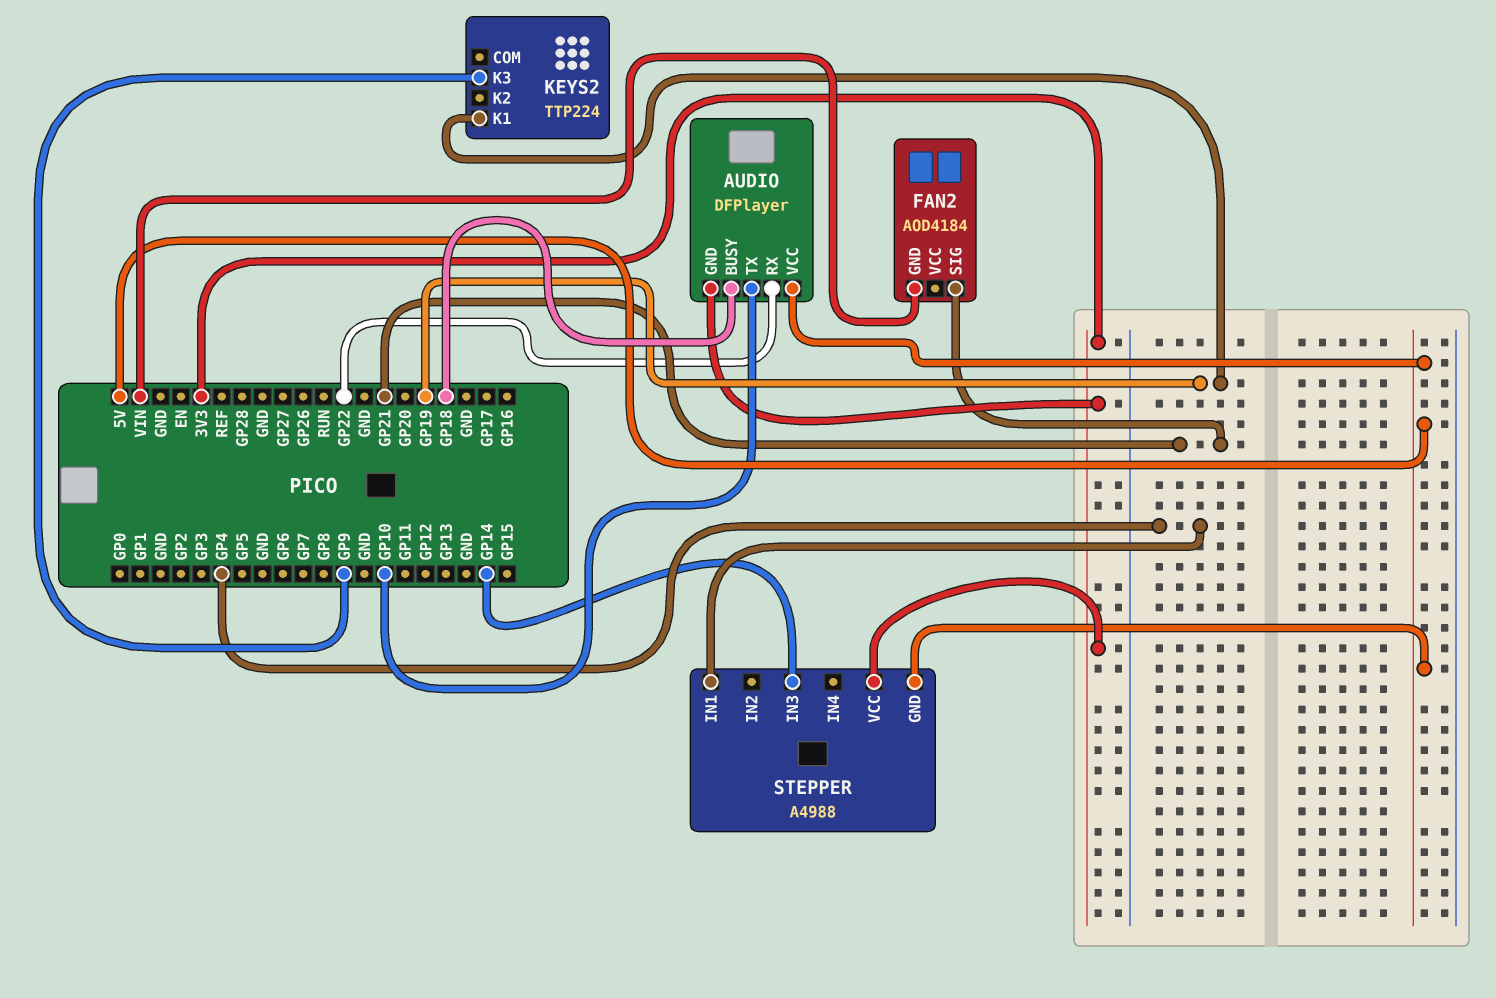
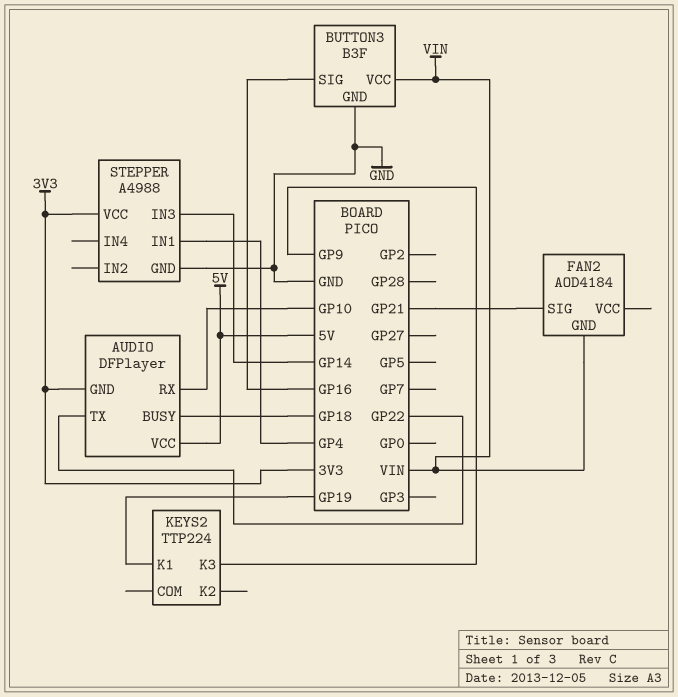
AUDIO pin RX: GP22 -> GP10
AUDIO pin TX: GP10 -> GP22
BUTTON3: none -> B3F
BUTTON3 pin GND: none -> GND
BUTTON3 pin SIG: none -> GP16
BUTTON3 pin VCC: none -> VIN
STEPPER pin GND: 5V -> GND

